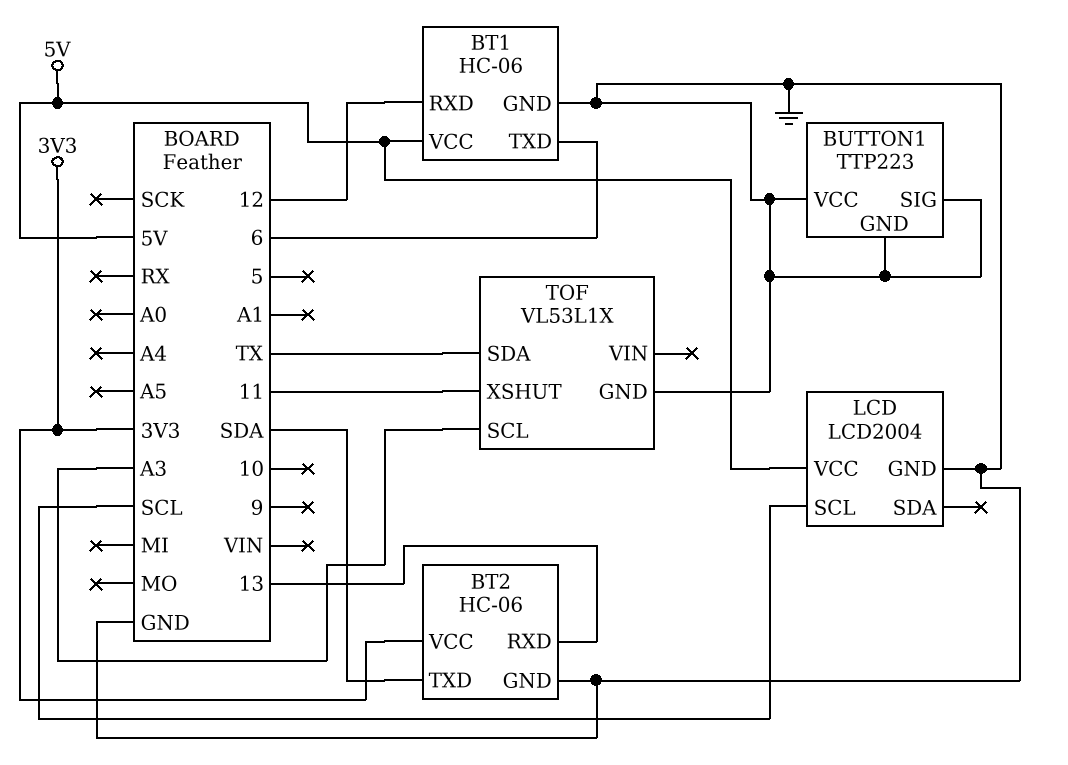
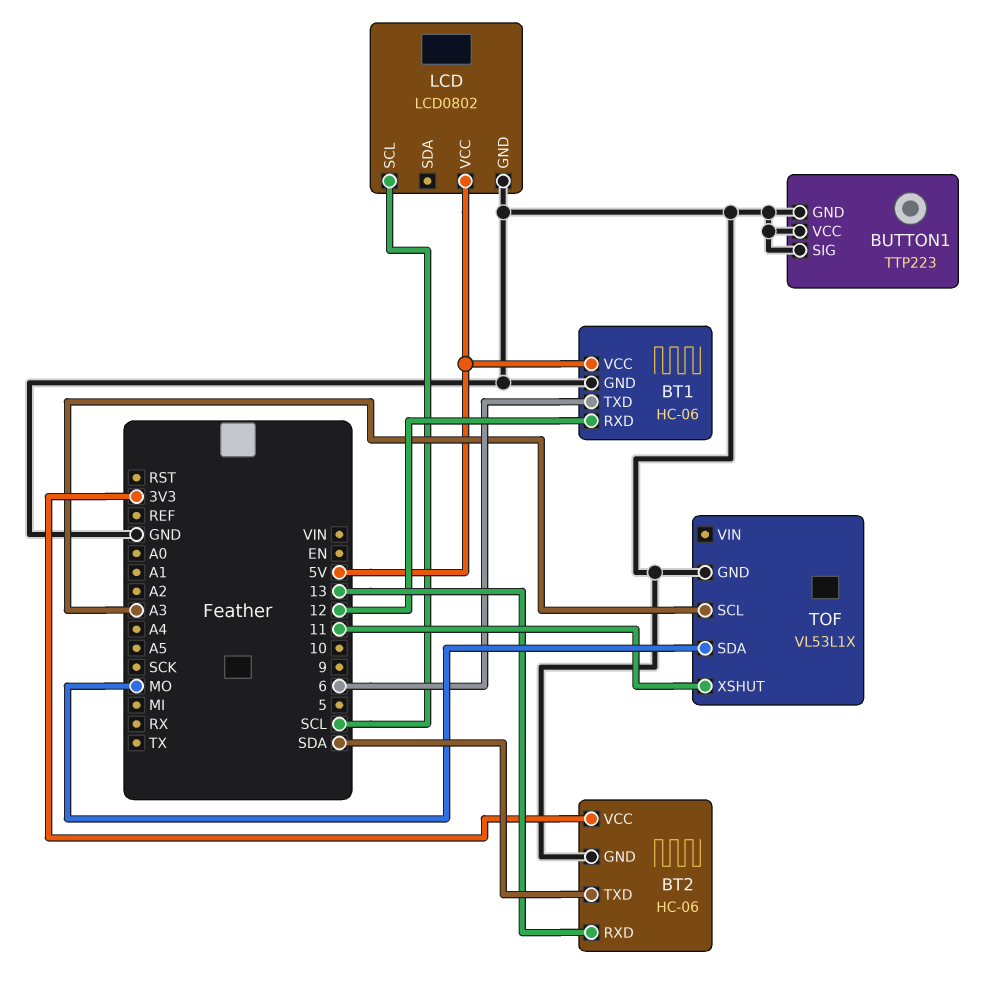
LCD: LCD2004 -> LCD0802
TOF pin SDA: TX -> MO

